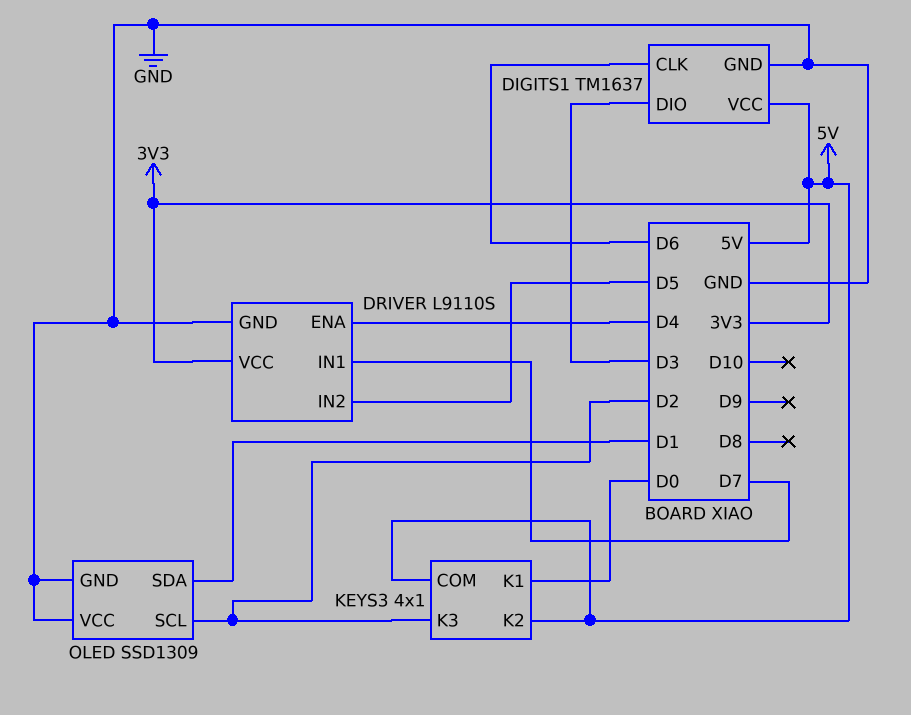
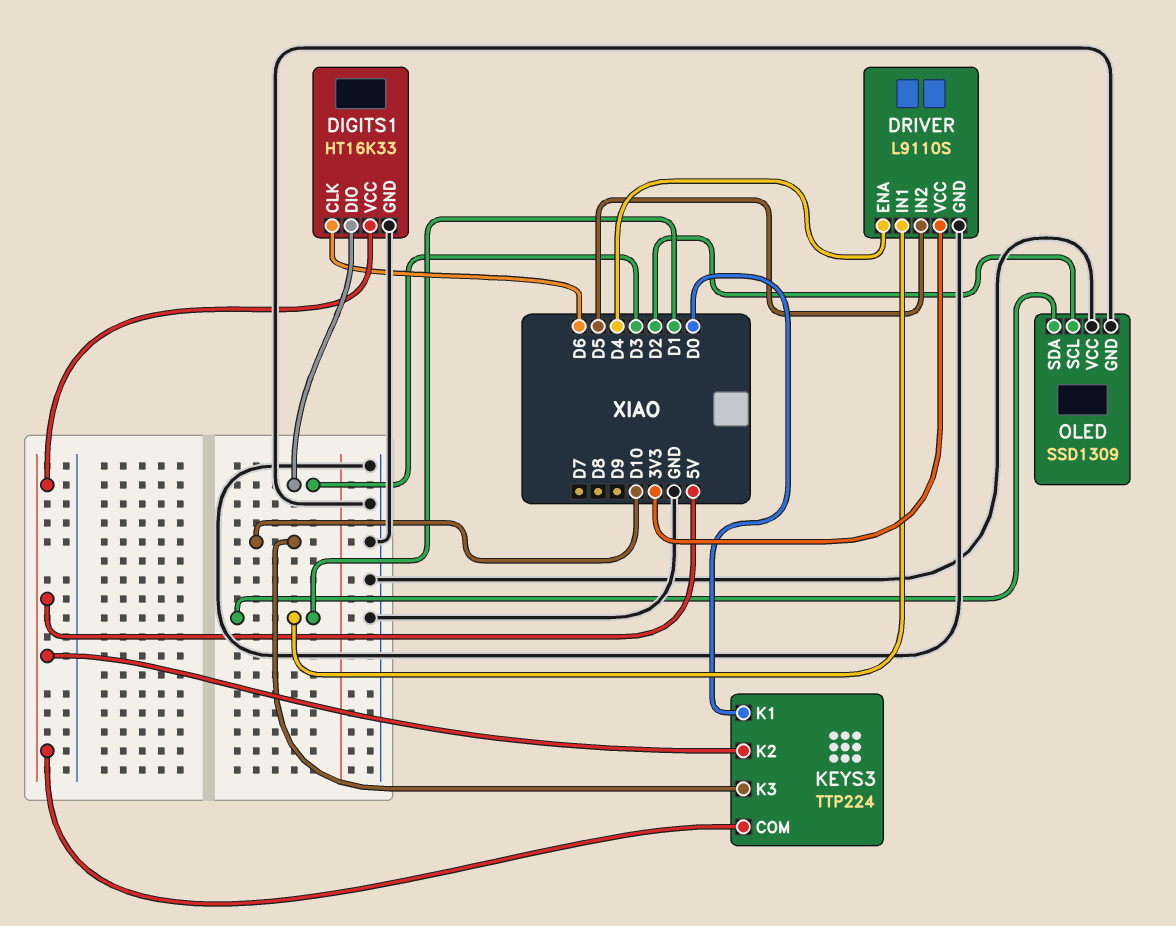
DIGITS1: TM1637 -> HT16K33
DRIVER pin IN1: D7 -> D1
KEYS3: 4x1 -> TTP224
KEYS3 pin K3: D2 -> D10

